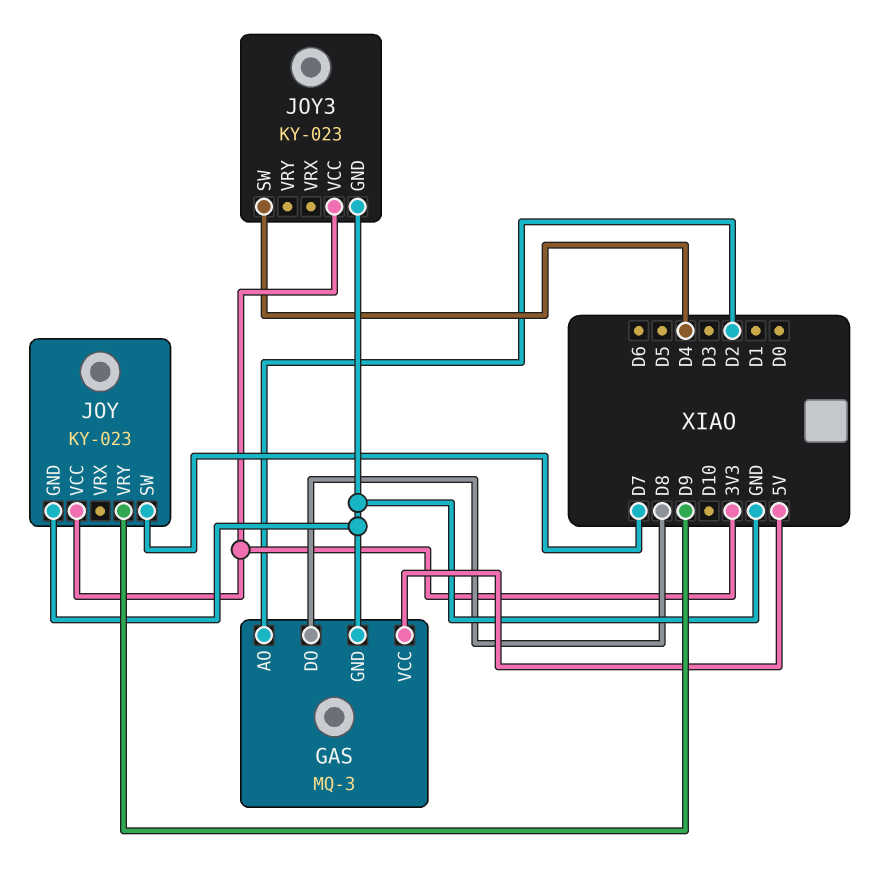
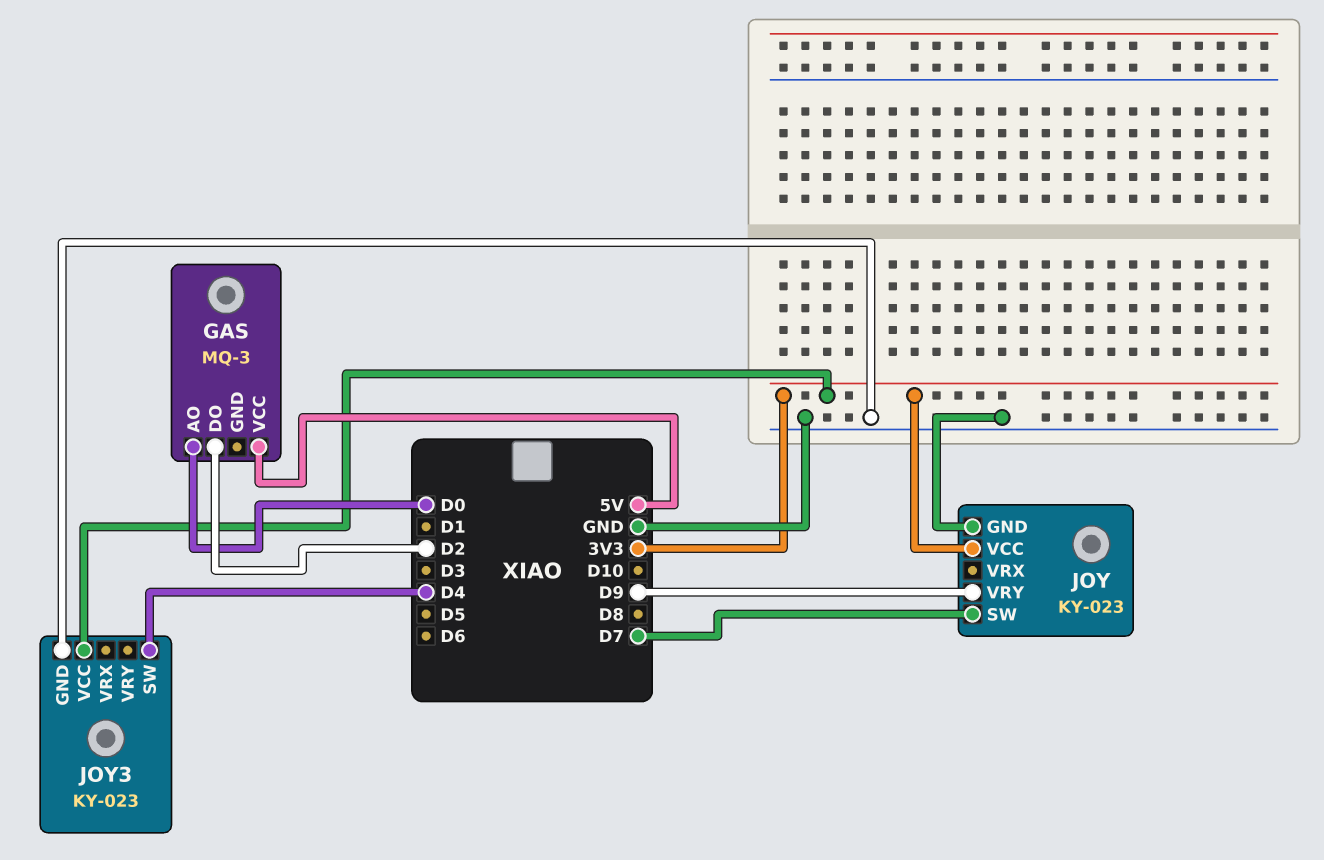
GAS pin AO: D2 -> D0
GAS pin DO: D8 -> D2
GAS pin GND: GND -> none

